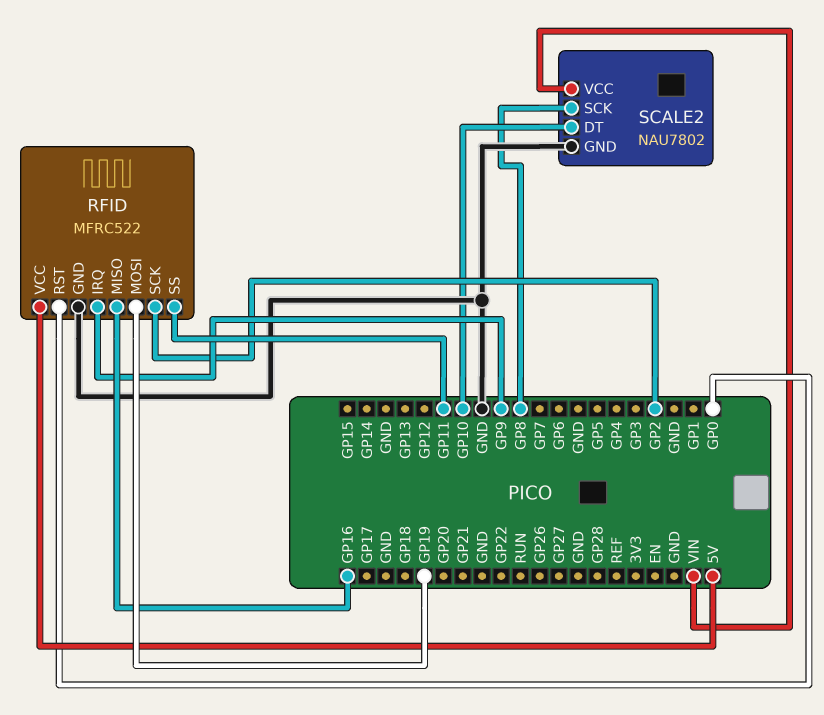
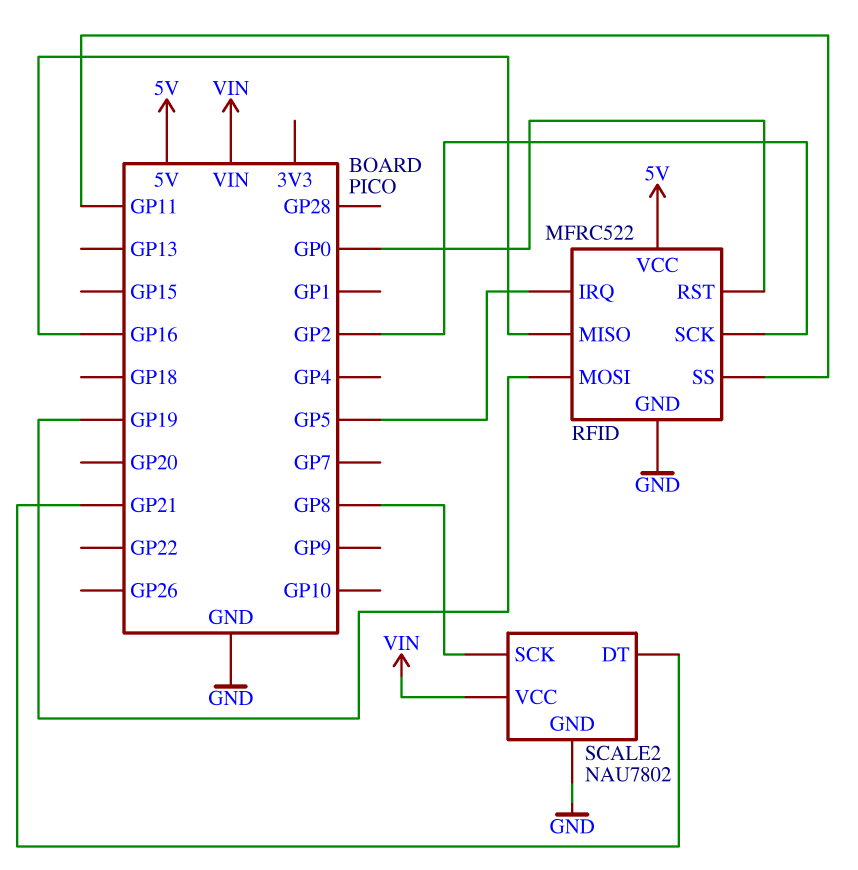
RFID pin IRQ: GP9 -> GP5
SCALE2 pin DT: GP10 -> GP21

